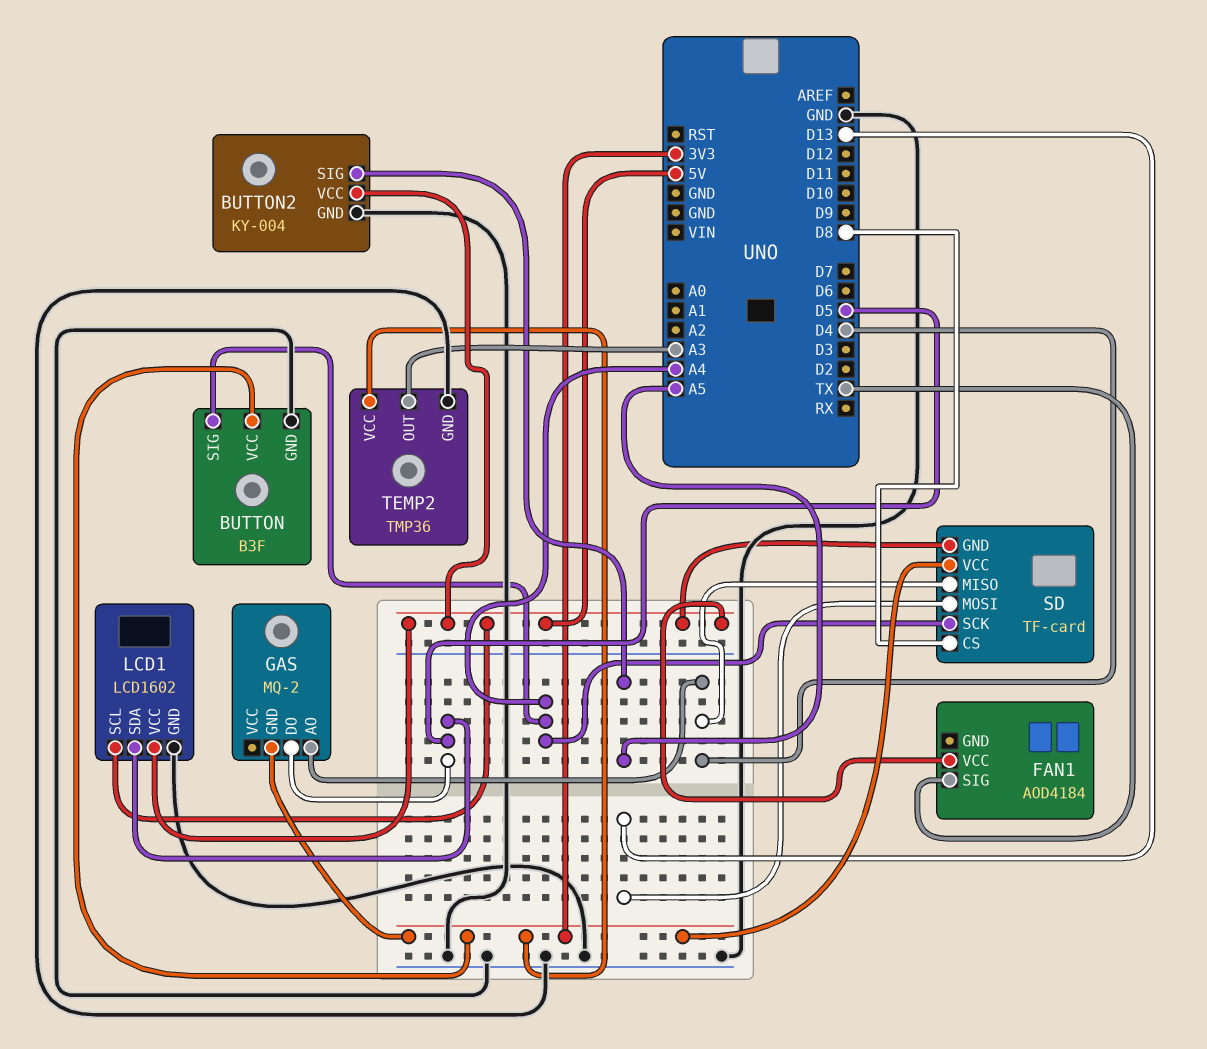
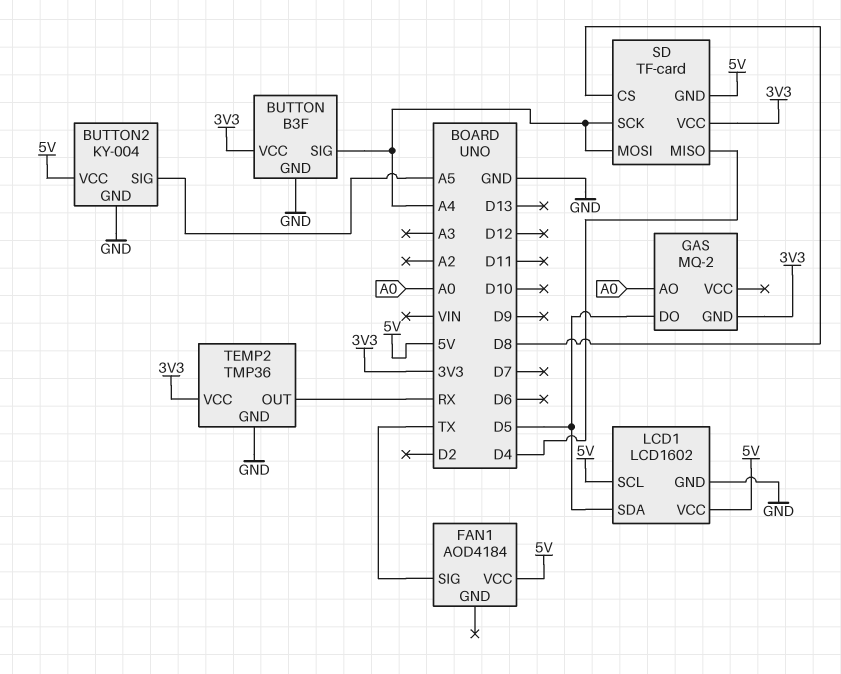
GAS pin AO: D4 -> A0
SD pin MOSI: D13 -> A4
TEMP2 pin OUT: A3 -> RX

